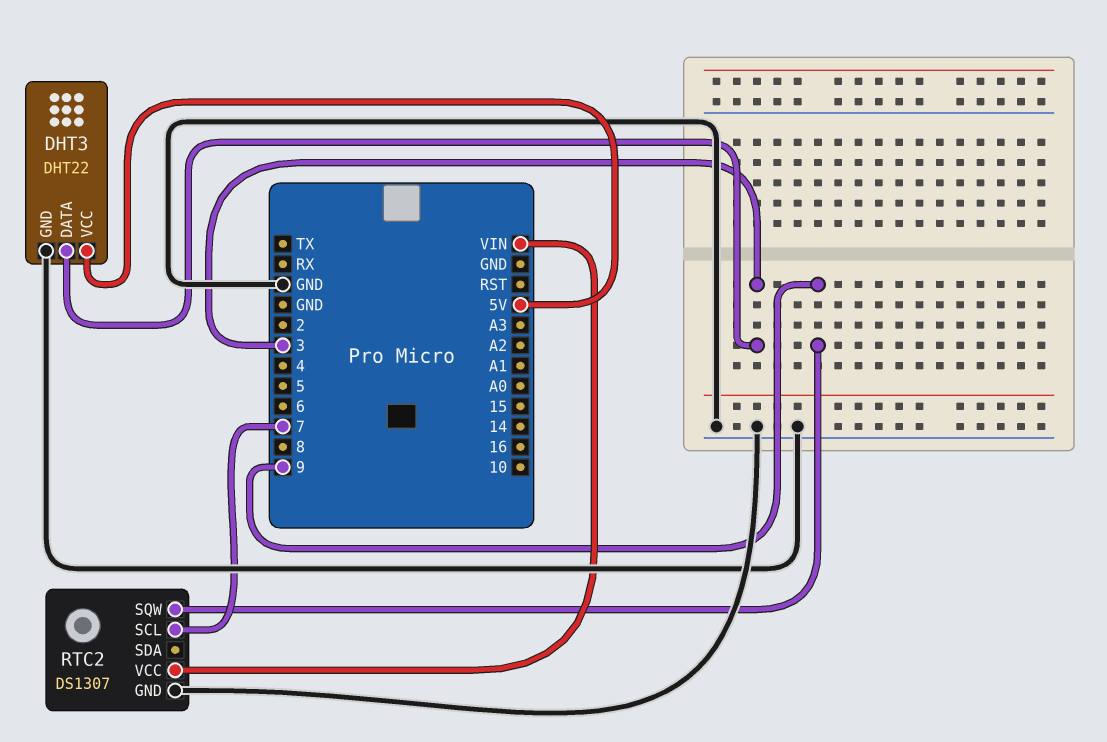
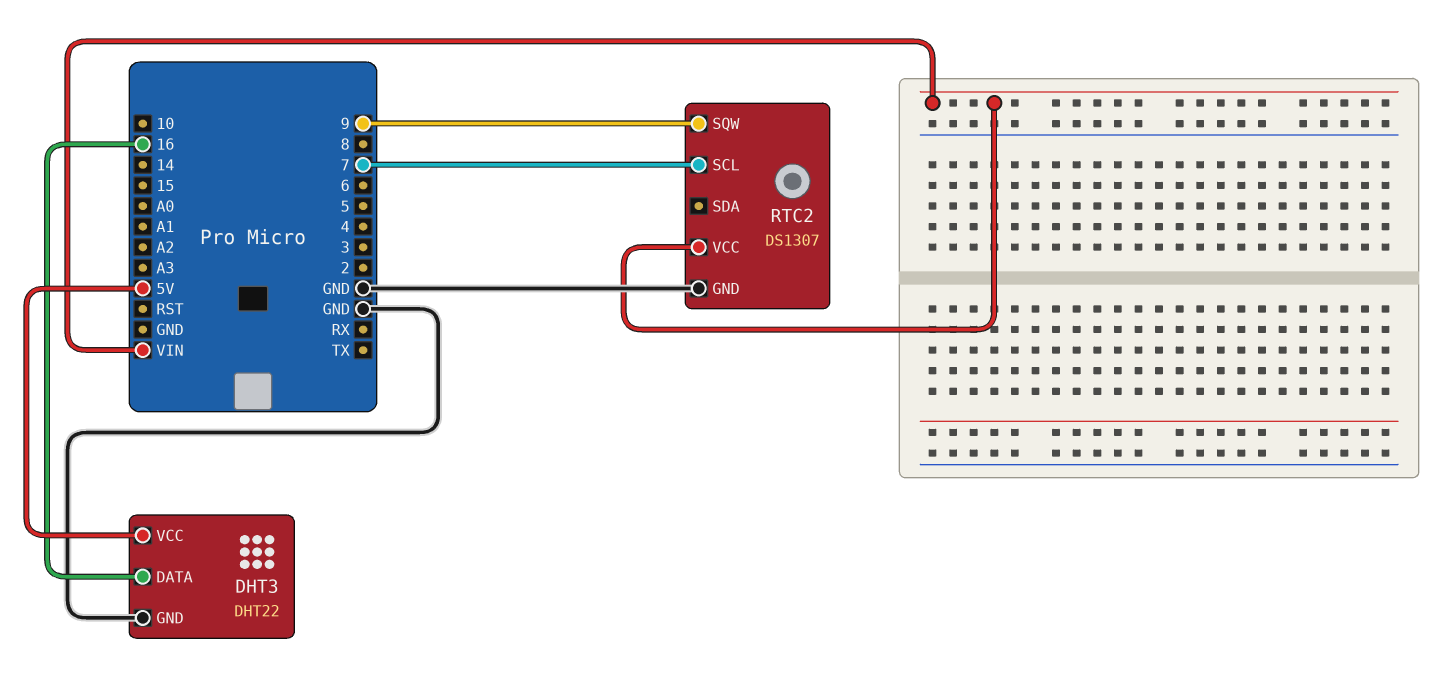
DHT3 pin DATA: 3 -> 16

